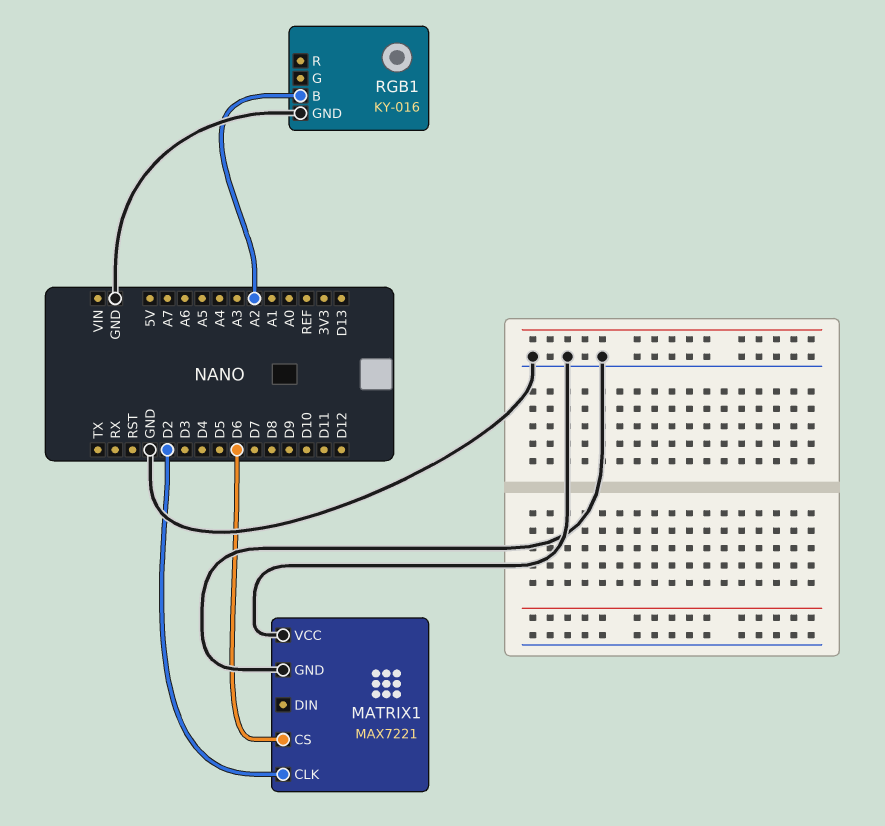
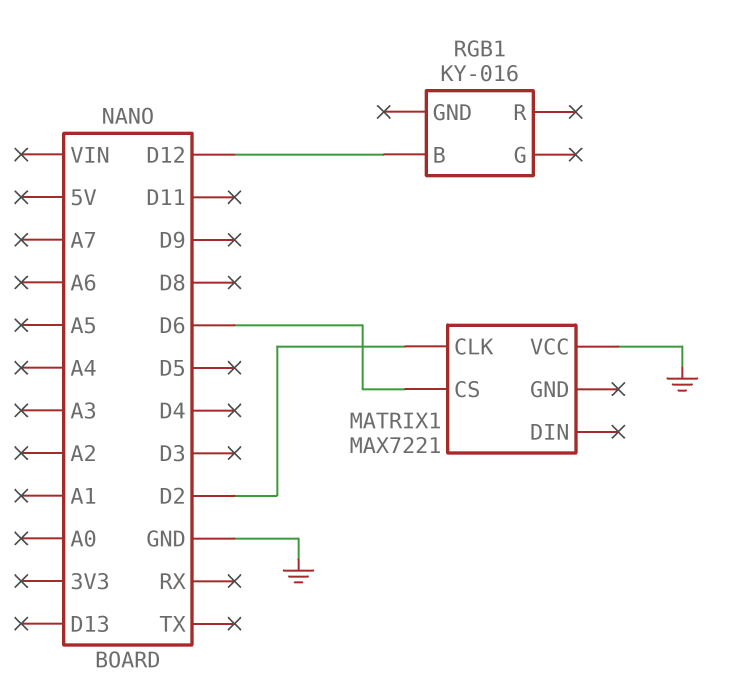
MATRIX1 pin GND: GND -> none
RGB1 pin B: A2 -> D12
RGB1 pin GND: GND -> none

